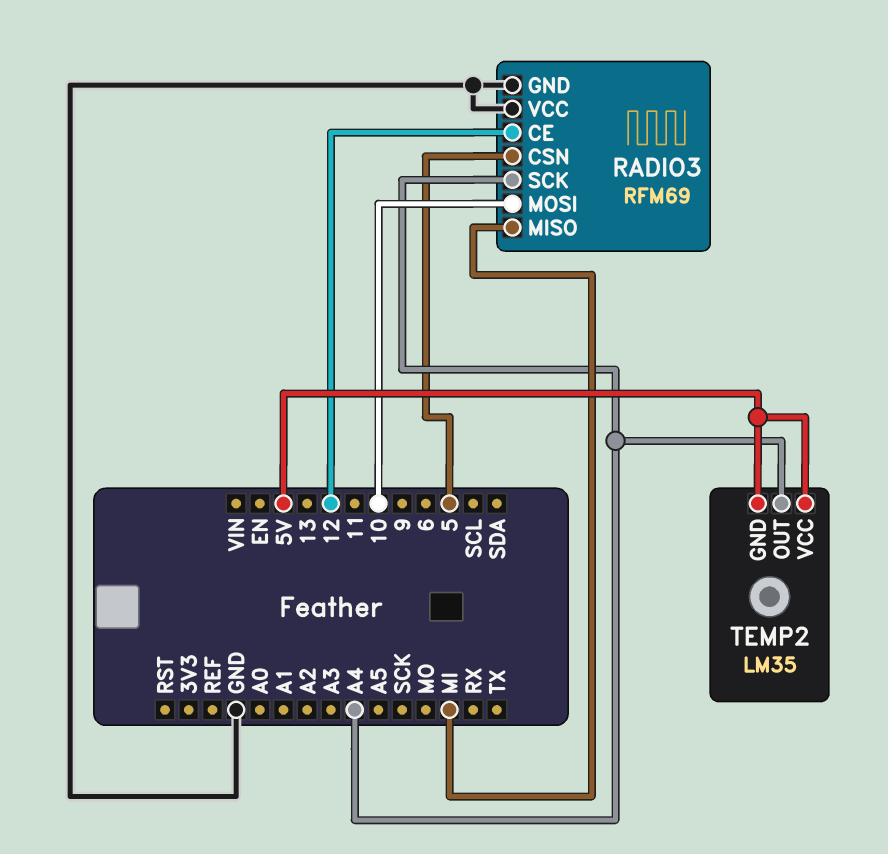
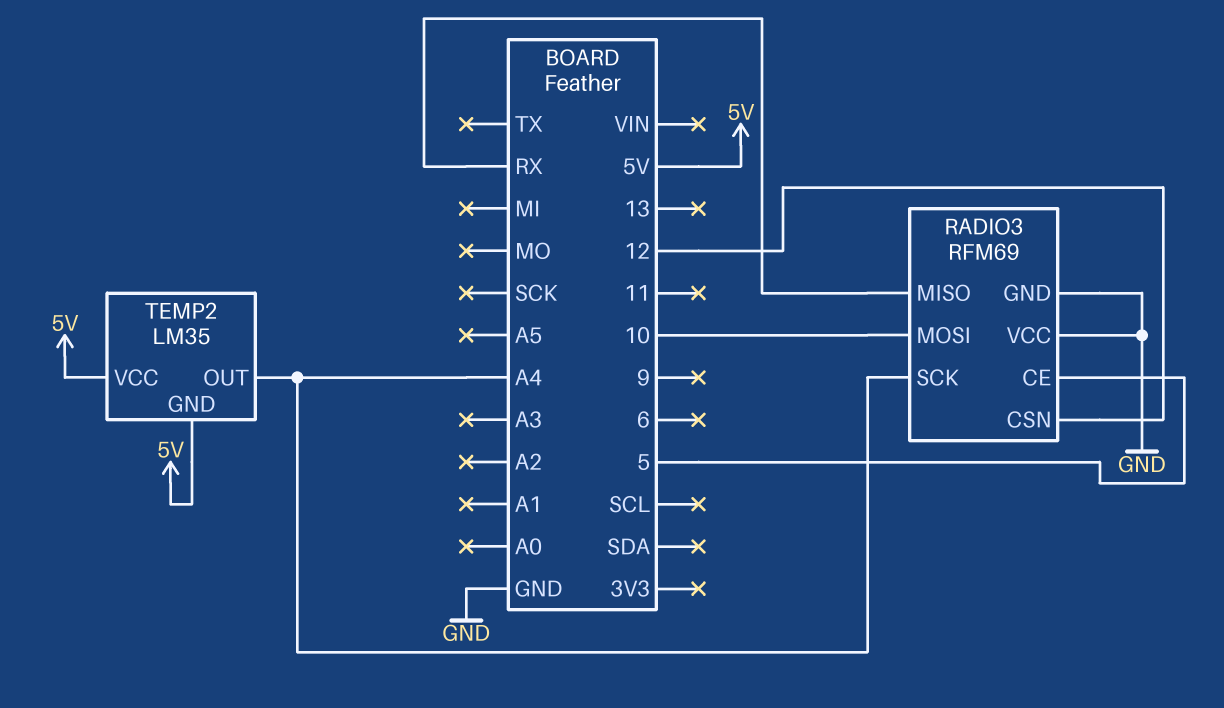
RADIO3 pin CE: 12 -> 5
RADIO3 pin CSN: 5 -> 12
RADIO3 pin MISO: MI -> RX

